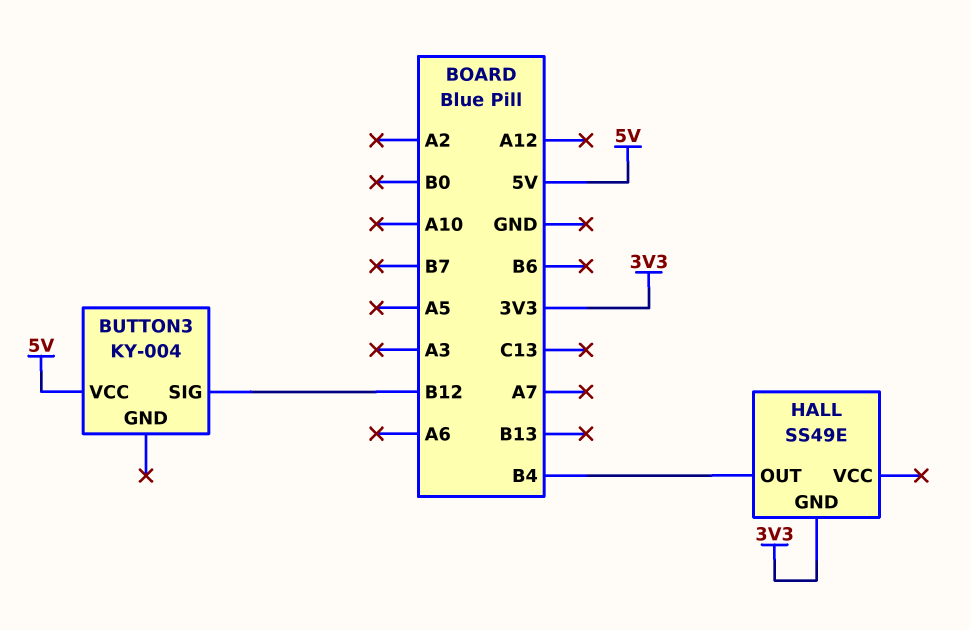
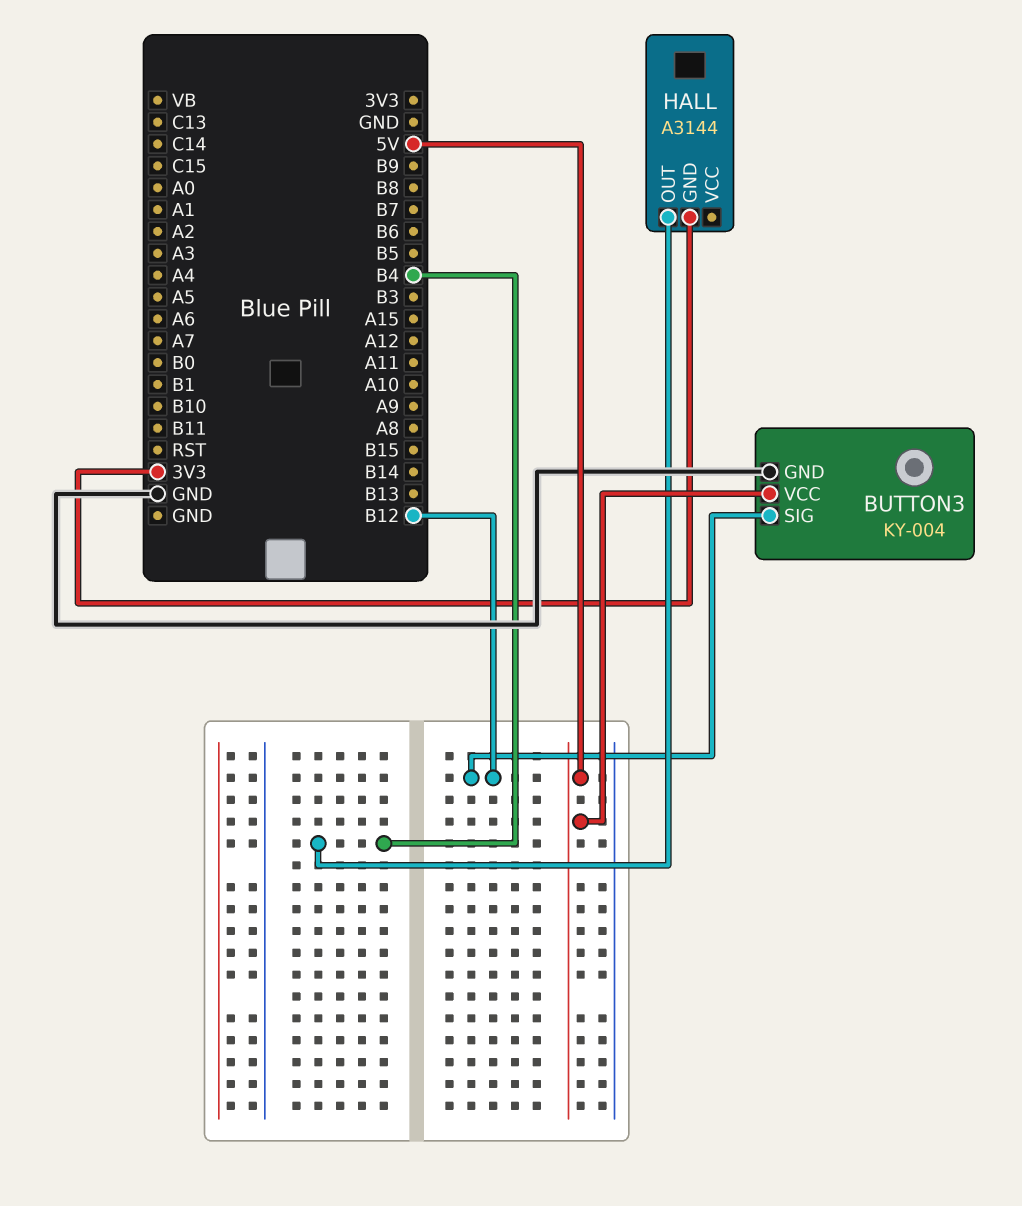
BUTTON3 pin GND: none -> GND
HALL: SS49E -> A3144

